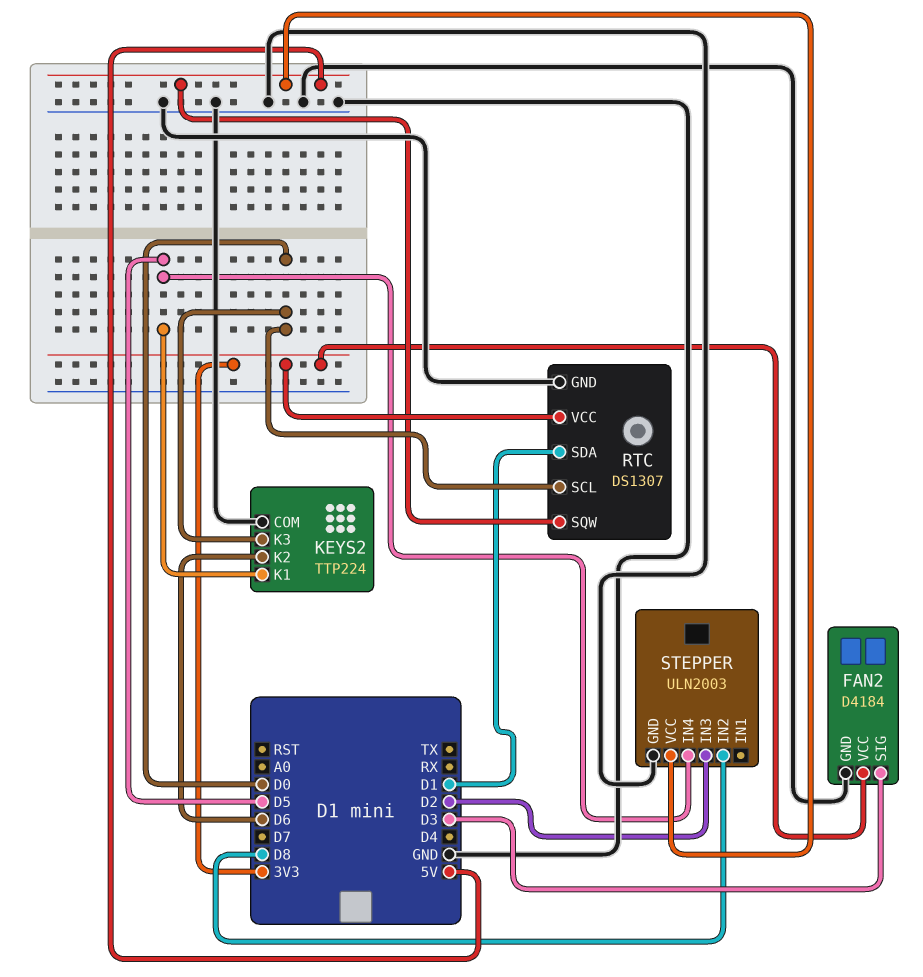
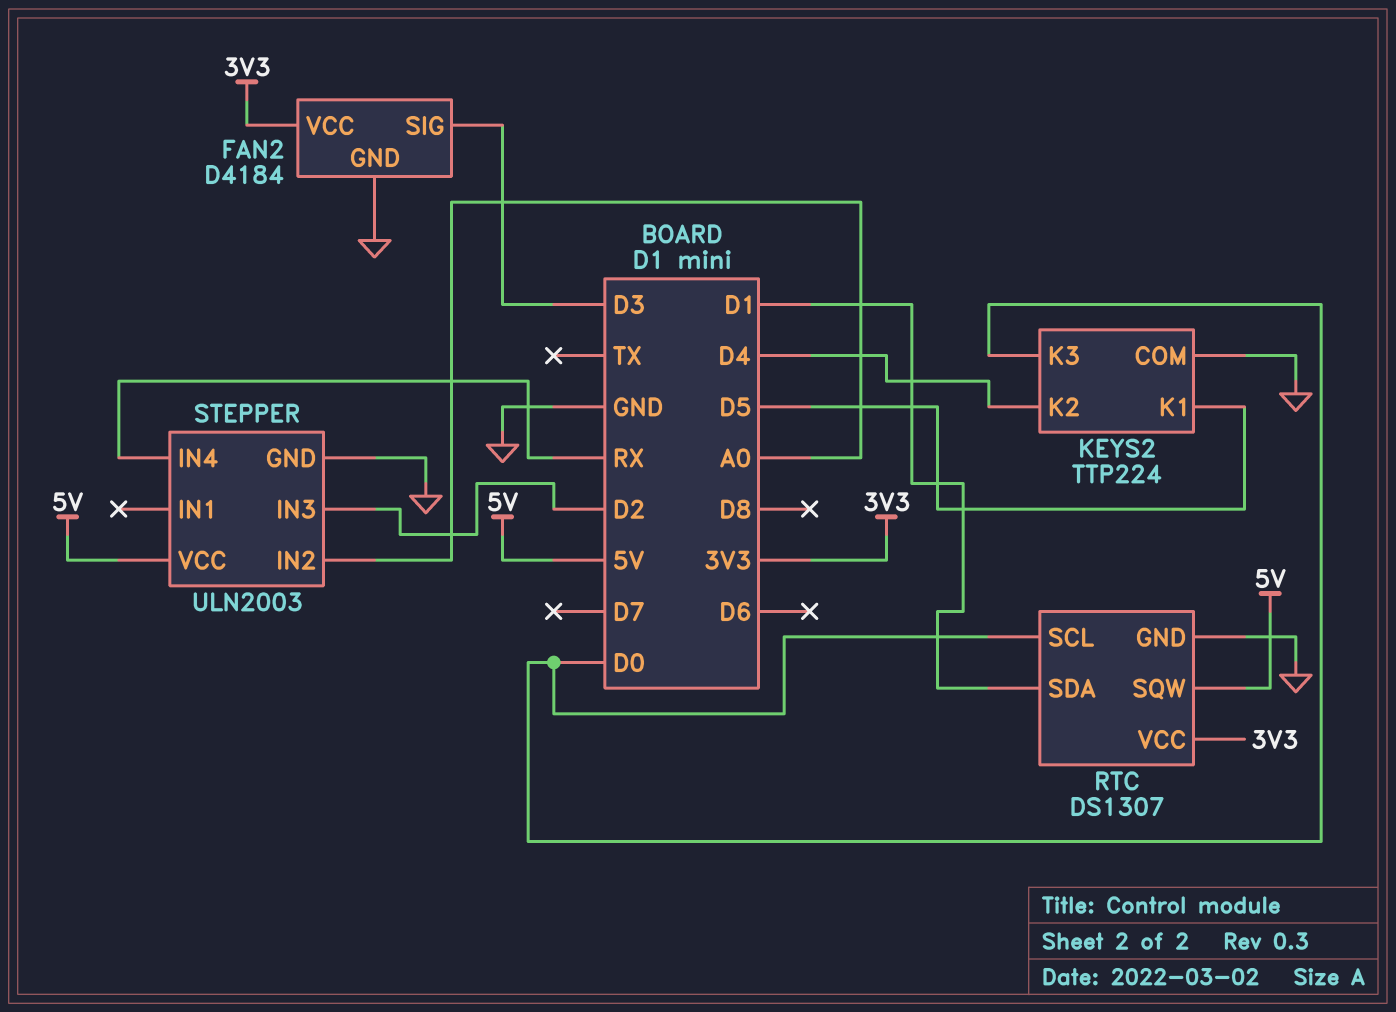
KEYS2 pin K2: D6 -> D4
STEPPER pin IN2: D8 -> A0
STEPPER pin IN4: D5 -> RX

